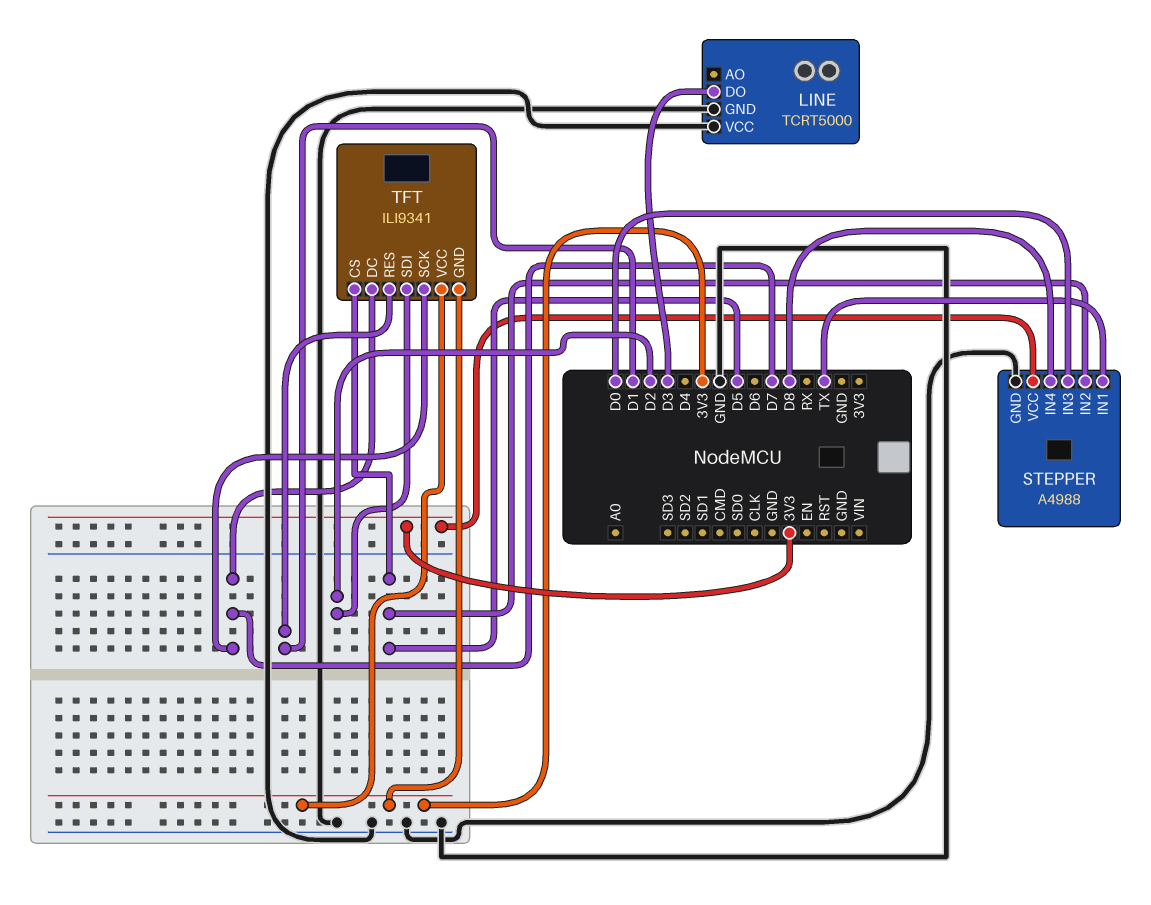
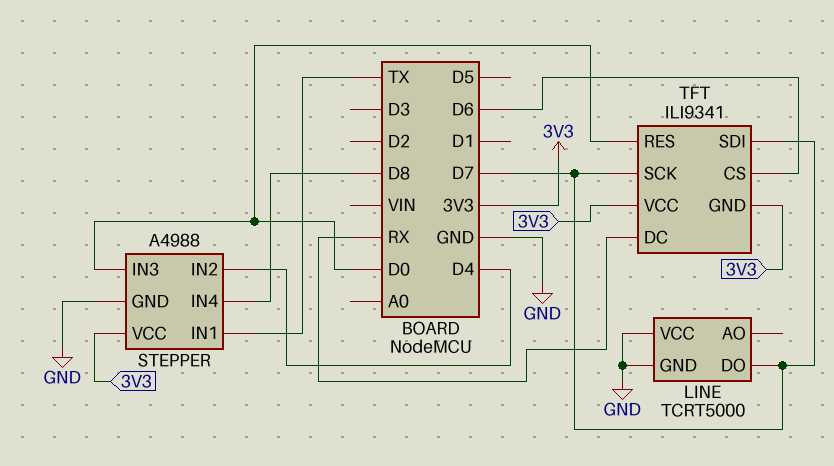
LINE pin DO: D3 -> D7
STEPPER pin IN2: D5 -> D4
TFT pin CS: D5 -> D6
TFT pin DC: D7 -> RX
TFT pin RES: D1 -> D0
TFT pin SDI: D2 -> D7

